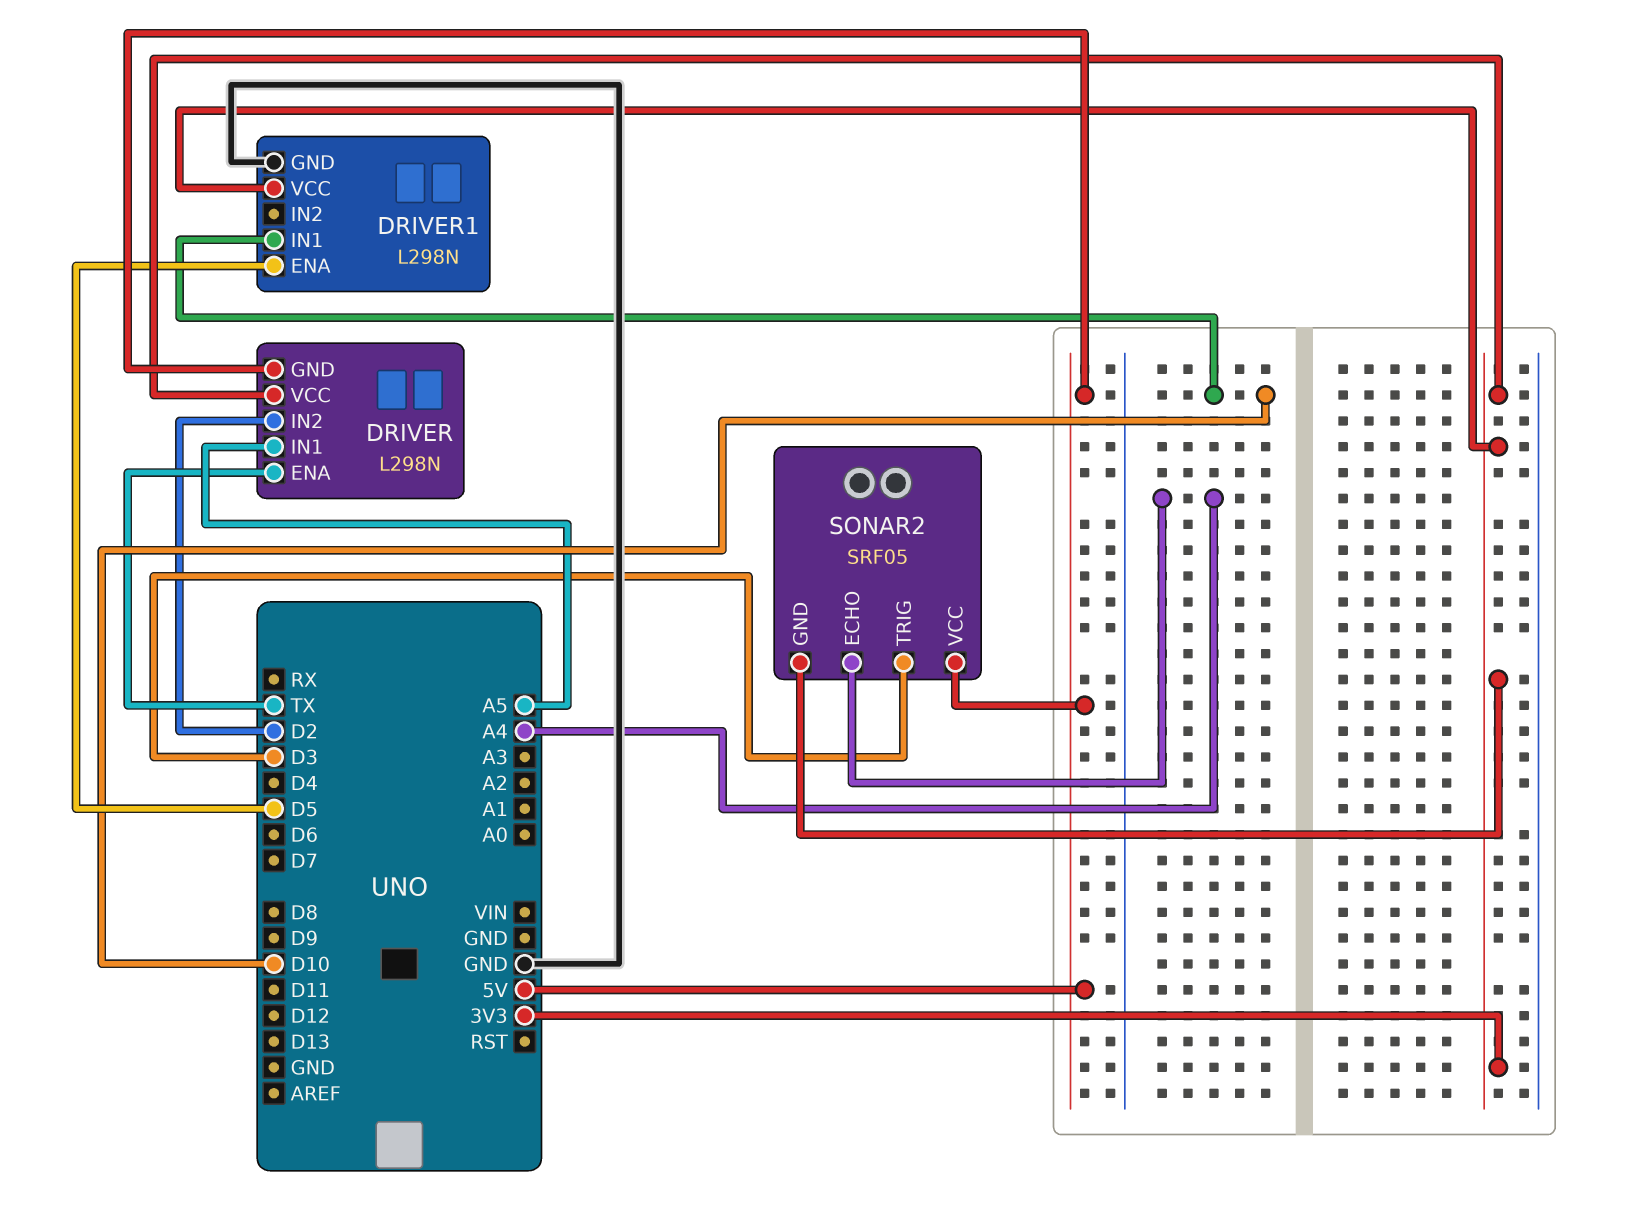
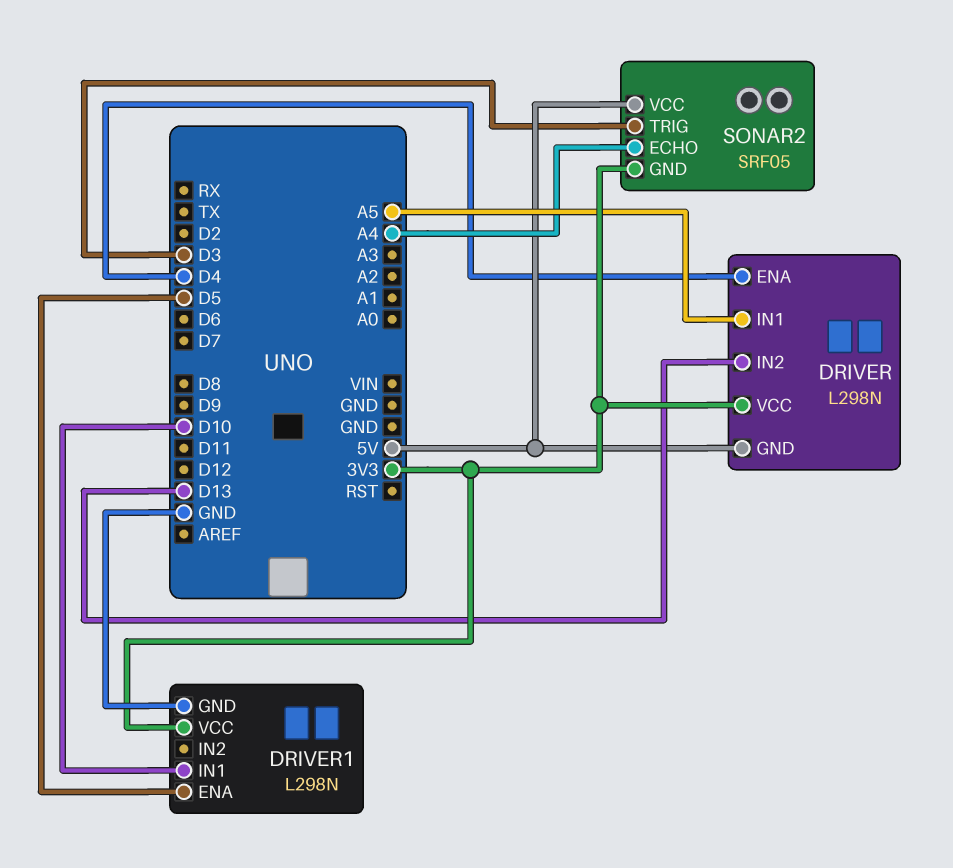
DRIVER pin ENA: TX -> D4
DRIVER pin IN2: D2 -> D13

